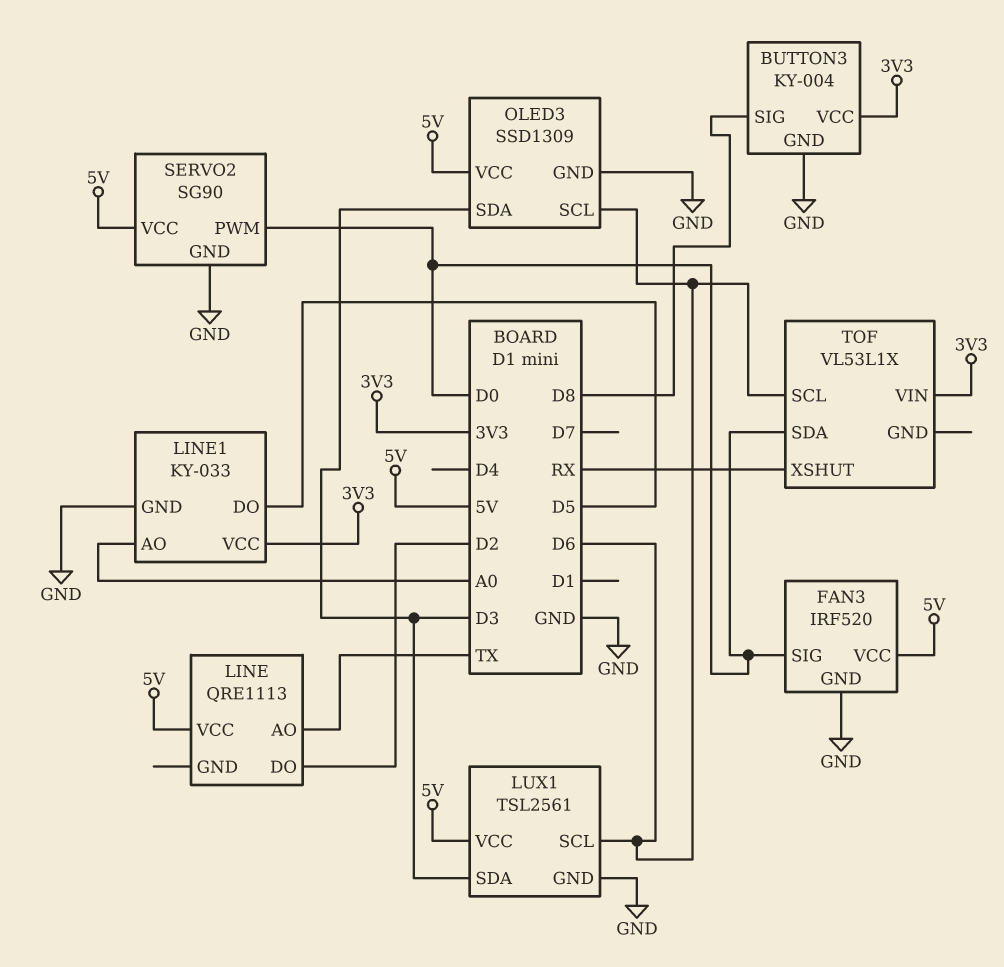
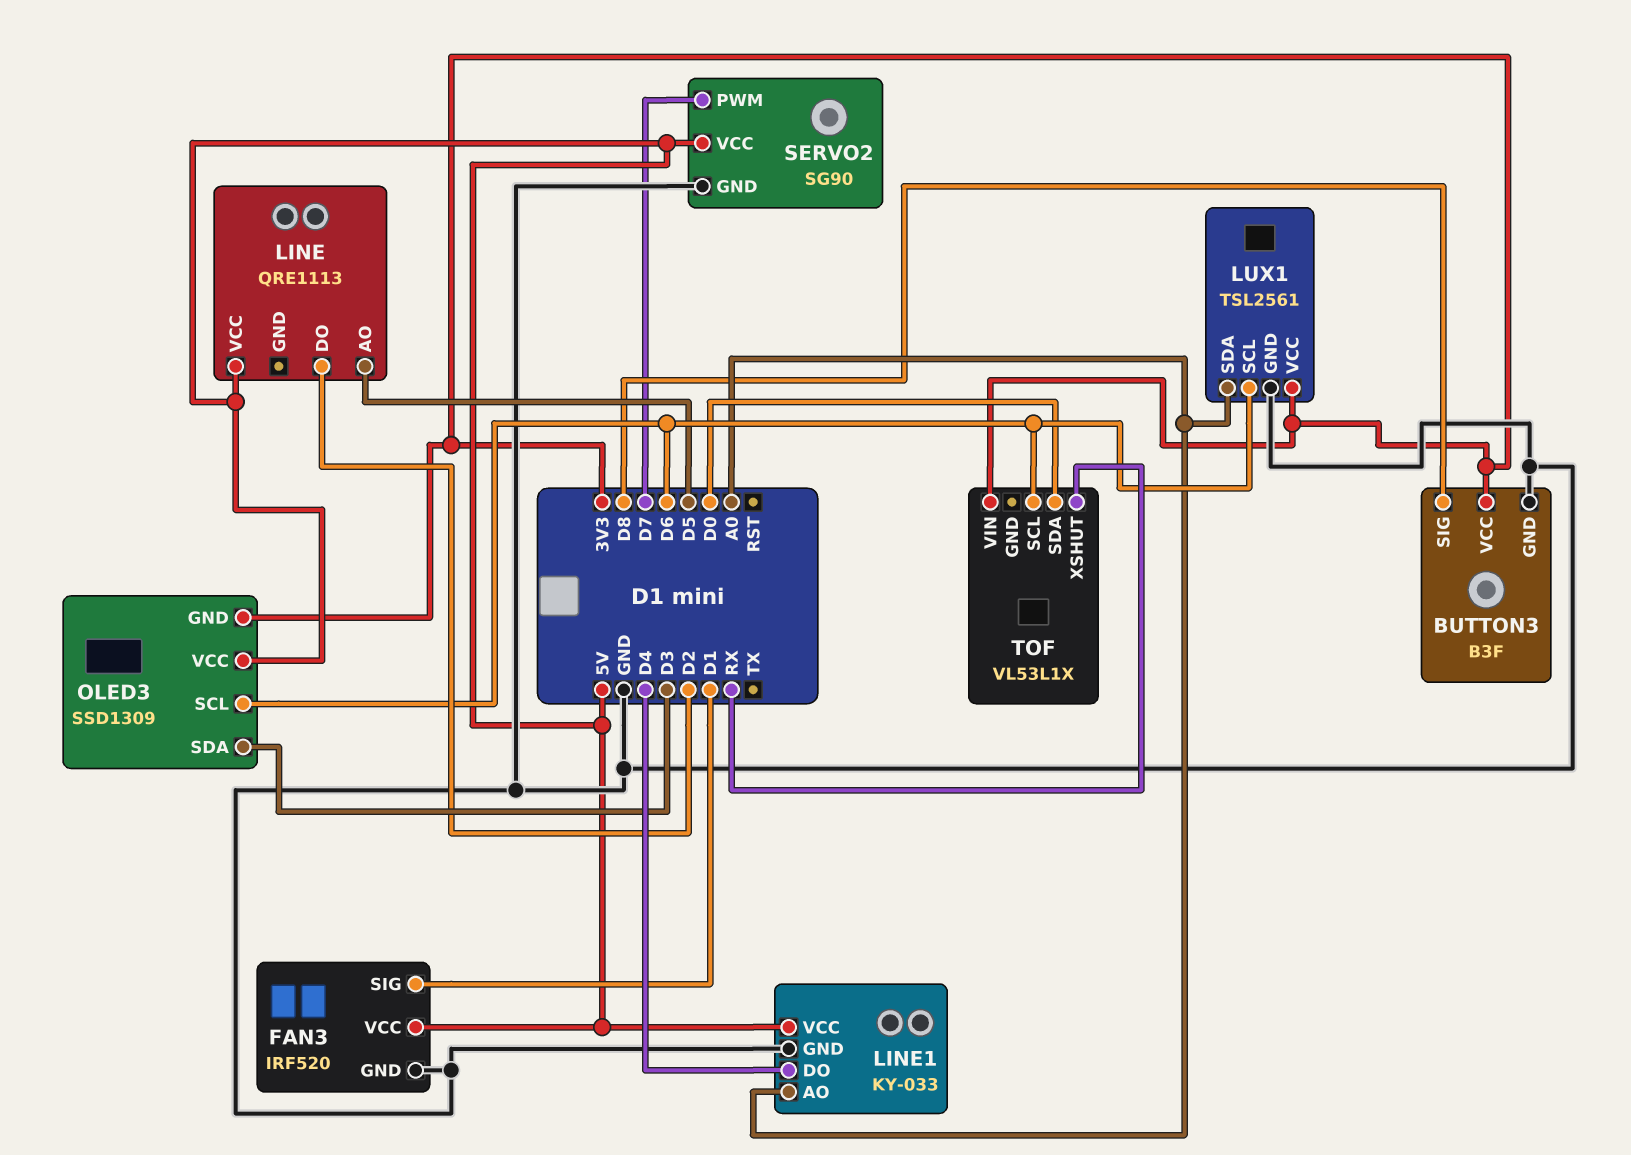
BUTTON3: KY-004 -> B3F
FAN3 pin SIG: D0 -> D1
LINE pin AO: TX -> D5
LINE1 pin DO: D5 -> D4
LINE1 pin VCC: 3V3 -> 5V
LUX1 pin SDA: D3 -> A0
LUX1 pin VCC: 5V -> 3V3
OLED3 pin GND: GND -> 3V3
SERVO2 pin PWM: D0 -> D7

